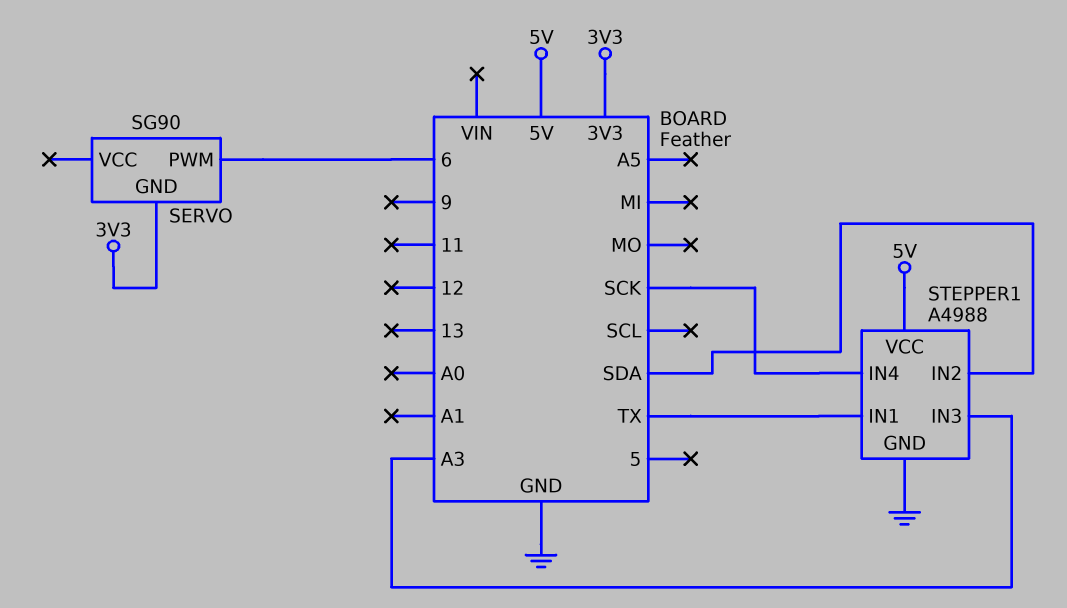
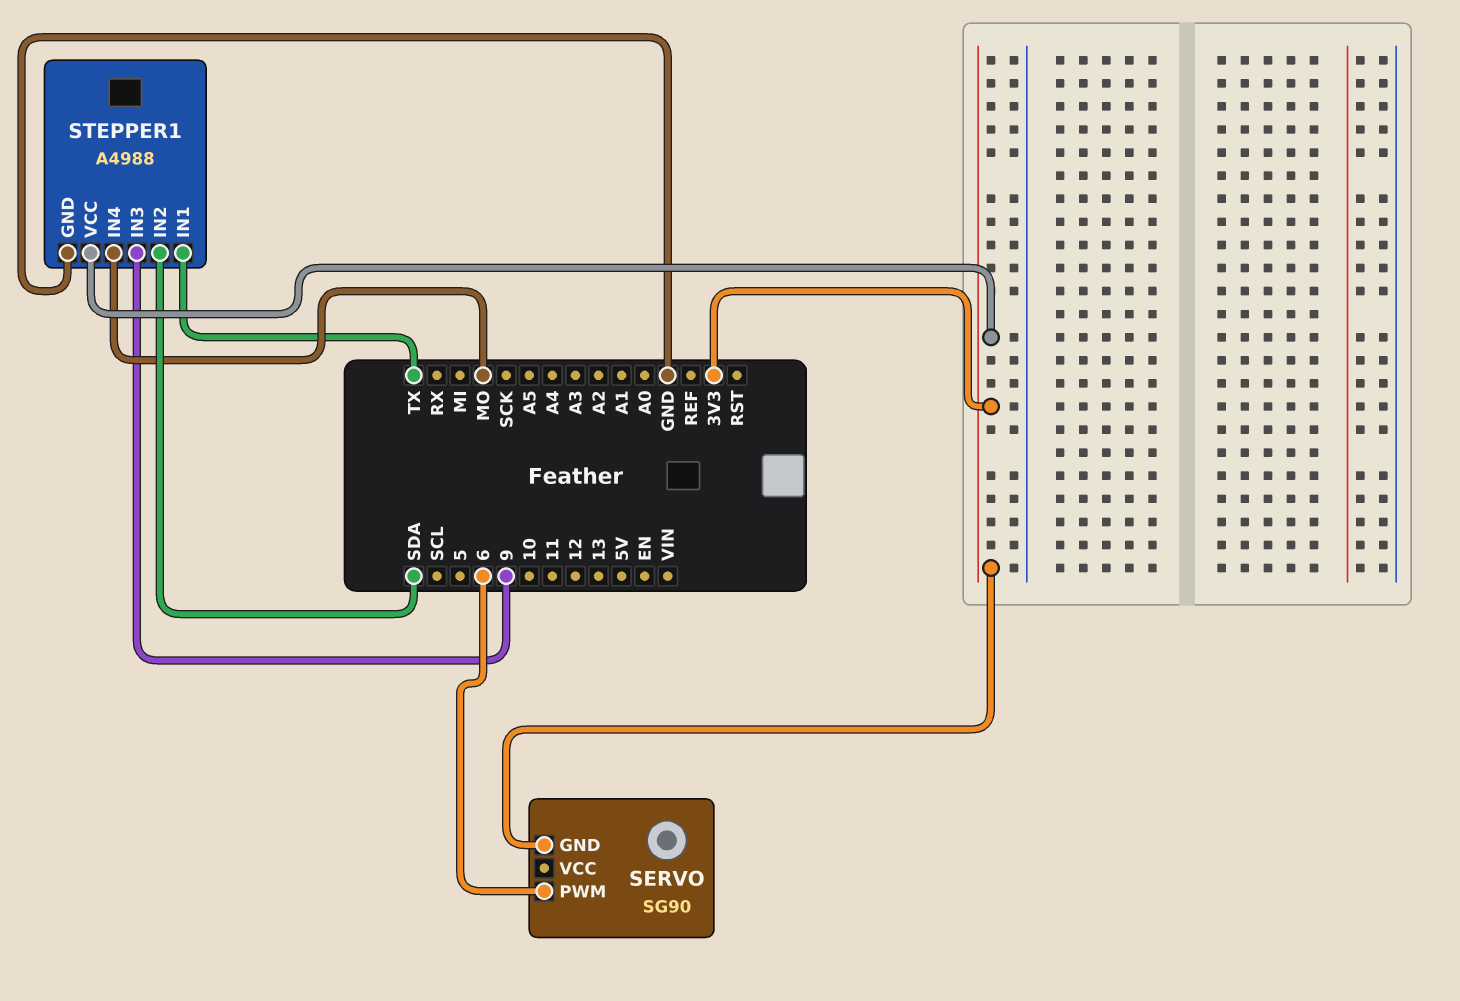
STEPPER1 pin IN3: A3 -> 9
STEPPER1 pin IN4: SCK -> MO
STEPPER1 pin VCC: 5V -> 3V3

